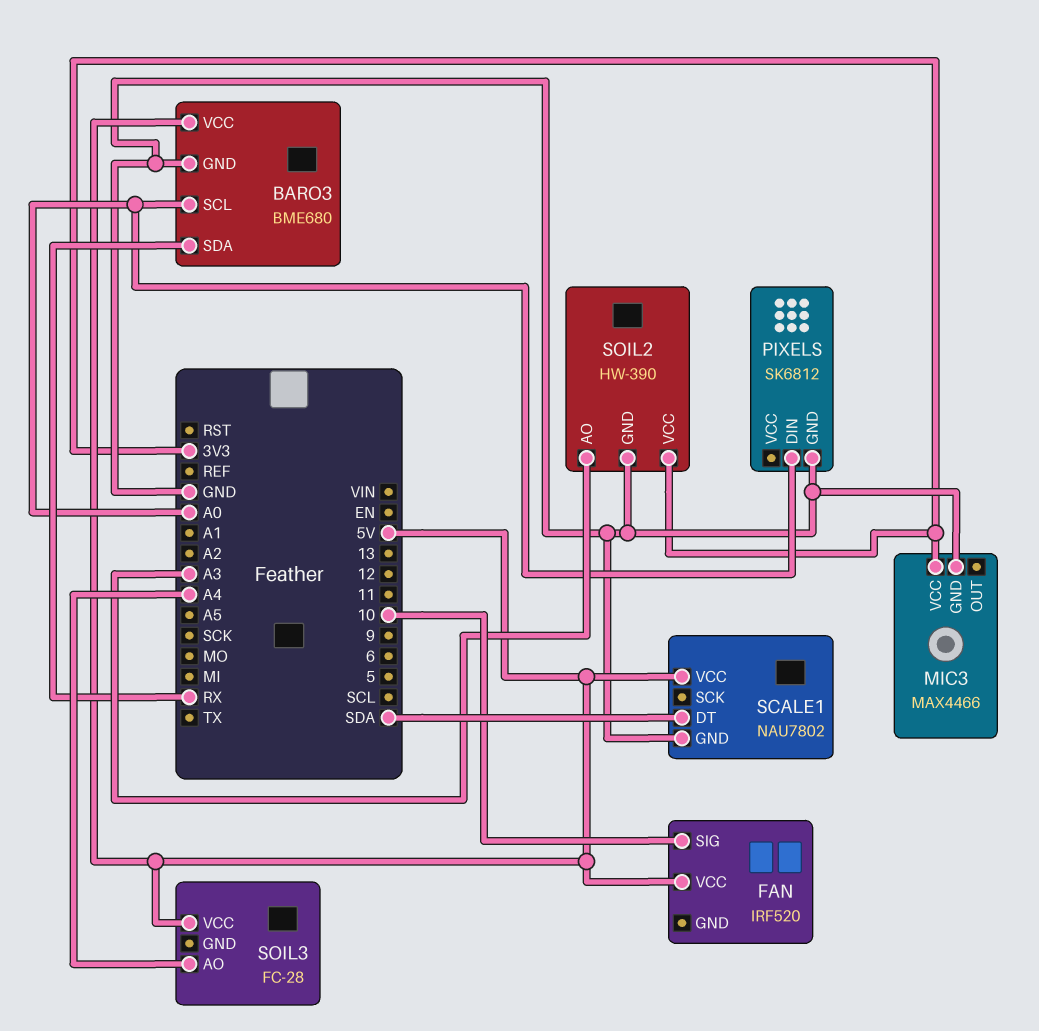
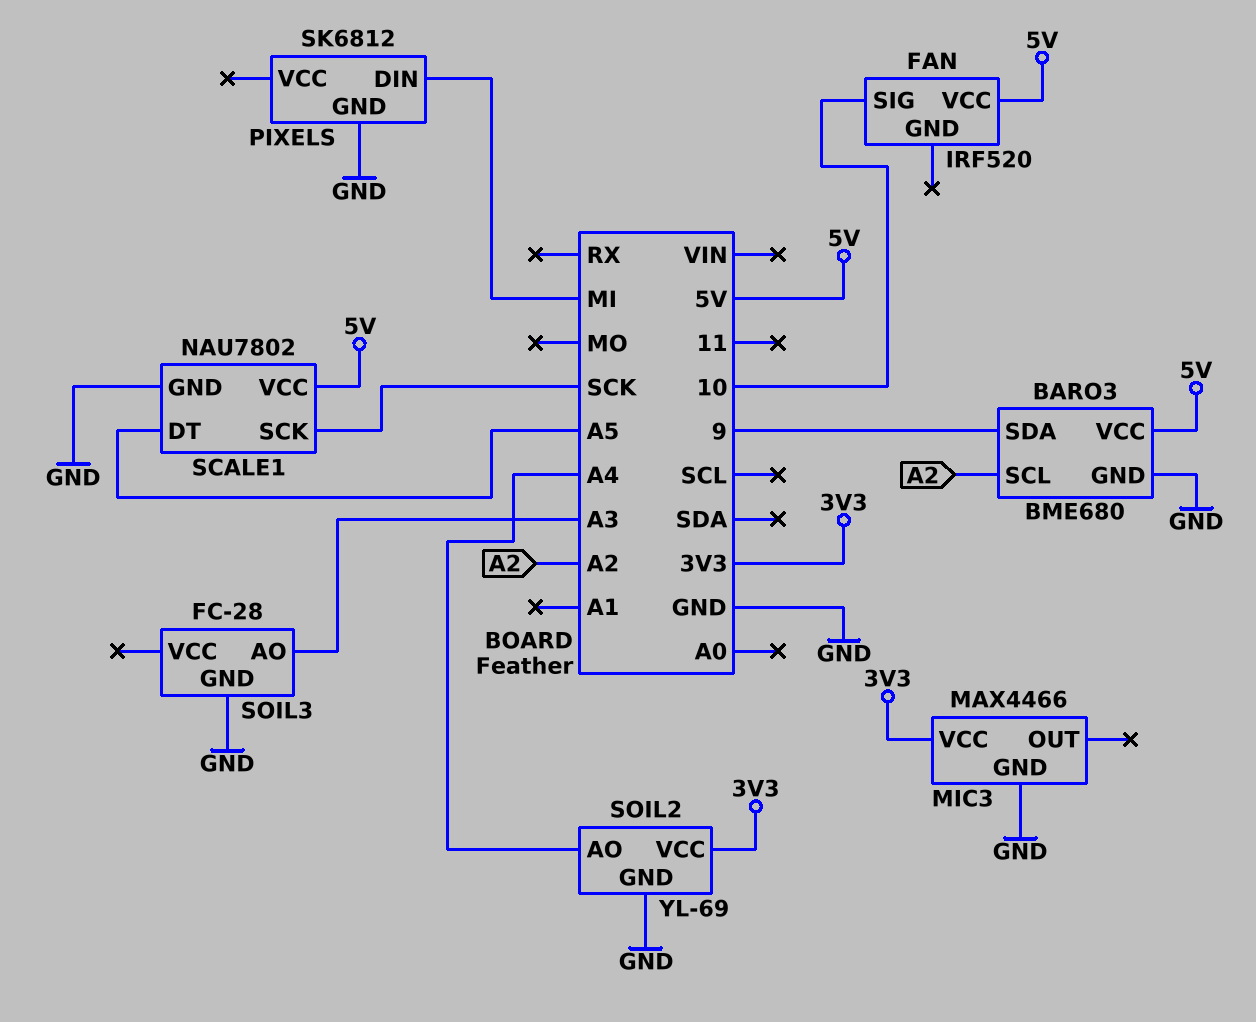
BARO3 pin SCL: A0 -> A2
BARO3 pin SDA: RX -> 9
PIXELS pin DIN: A0 -> MI
SCALE1 pin DT: SDA -> A5
SCALE1 pin SCK: none -> SCK
SOIL2: HW-390 -> YL-69
SOIL2 pin AO: A3 -> A4
SOIL3 pin AO: A4 -> A3
SOIL3 pin GND: none -> GND
SOIL3 pin VCC: 5V -> none

